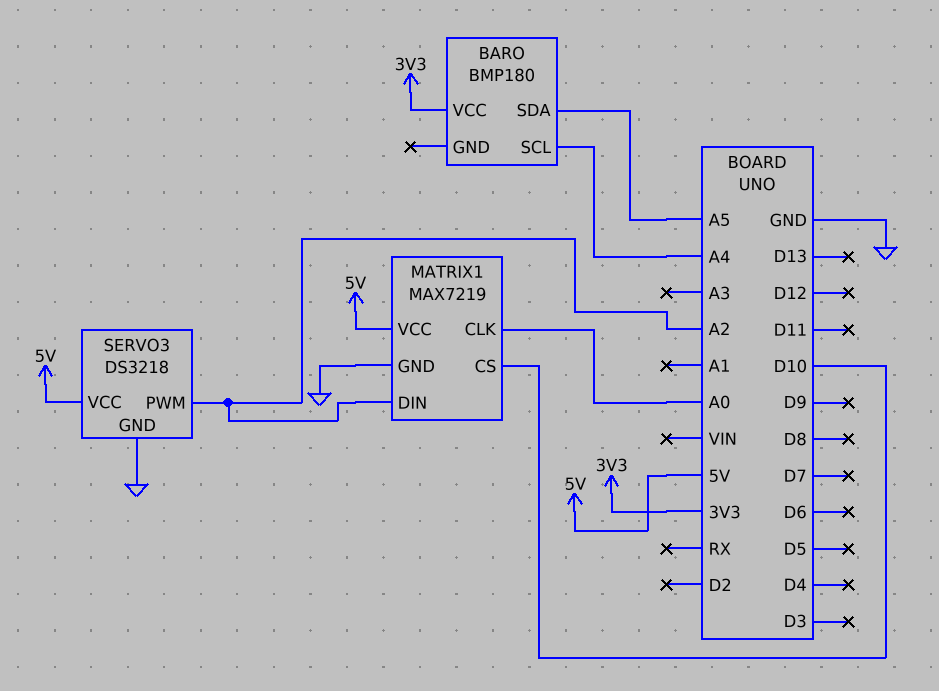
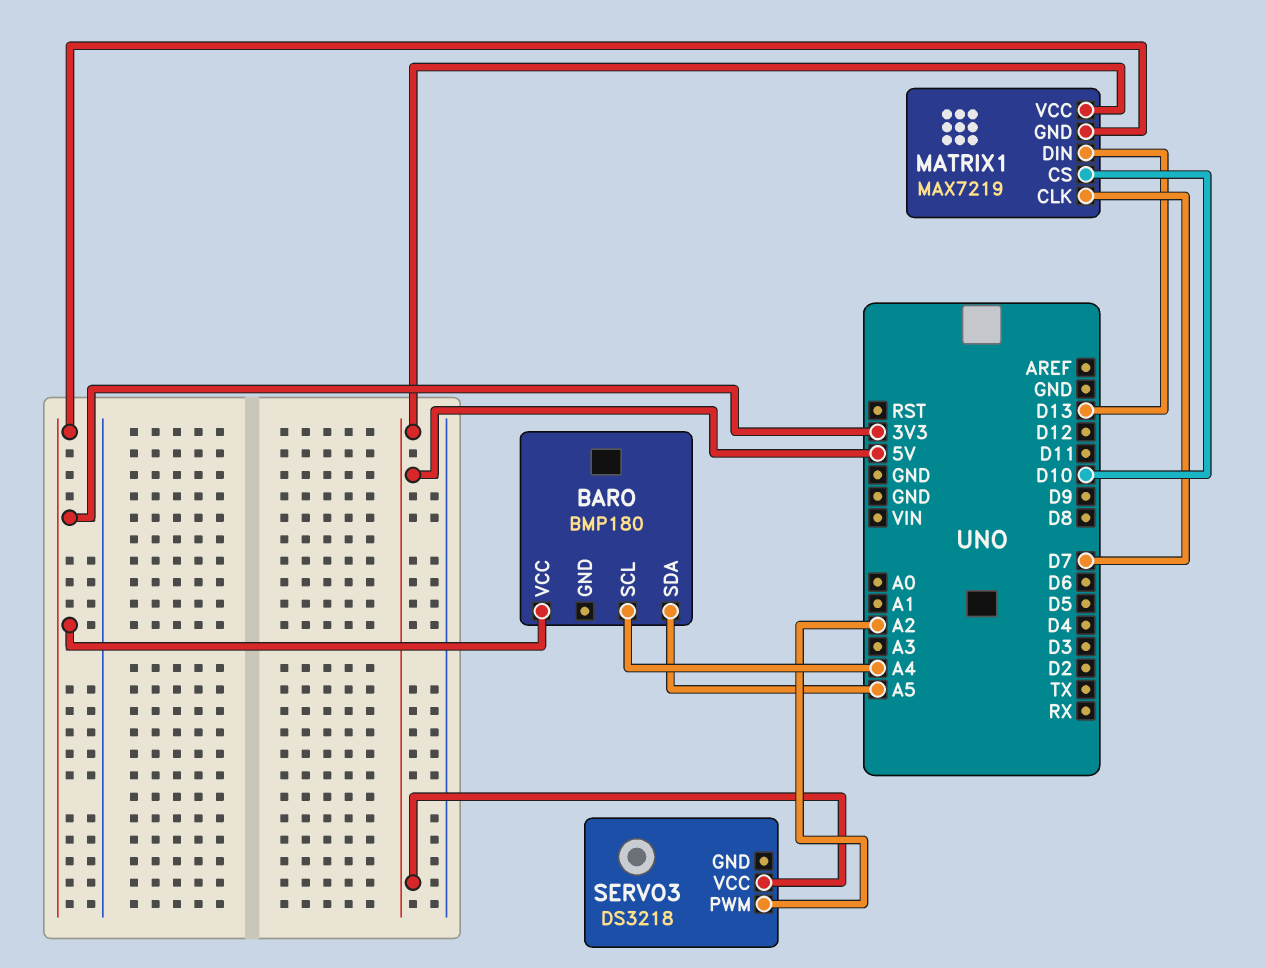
MATRIX1 pin CLK: A0 -> D7
MATRIX1 pin DIN: A2 -> D13
MATRIX1 pin GND: GND -> 3V3
SERVO3 pin GND: GND -> none

